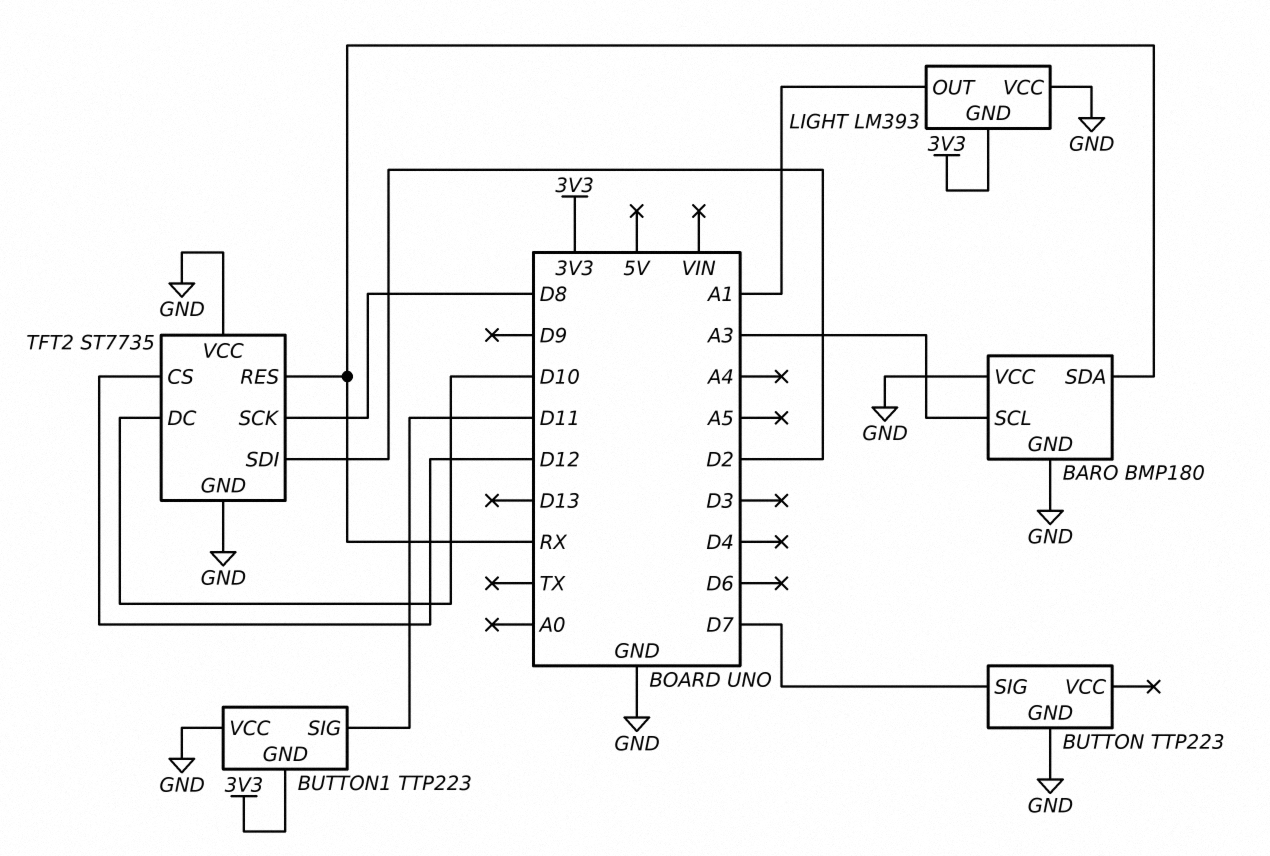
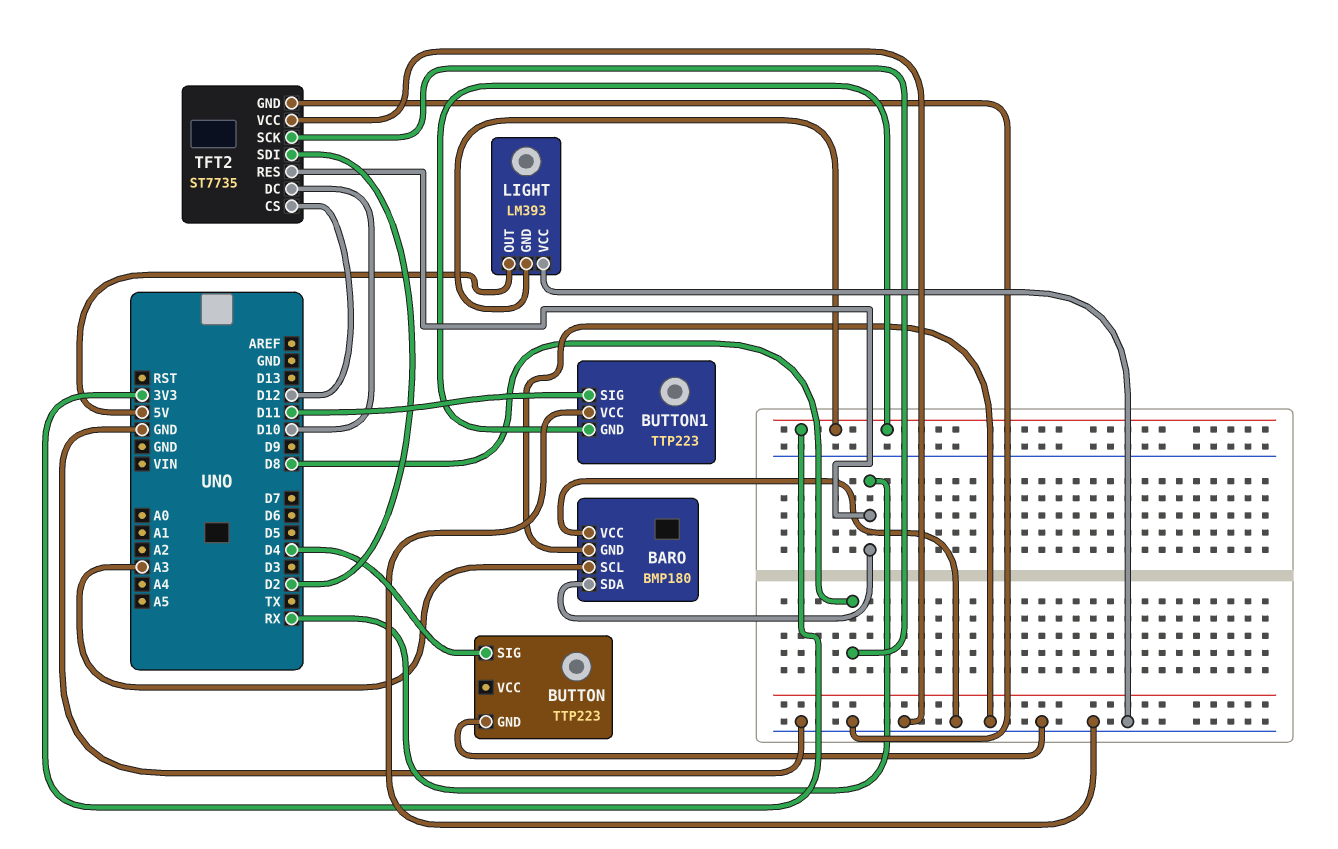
BUTTON pin SIG: D7 -> D4
LIGHT pin OUT: A1 -> 5V

